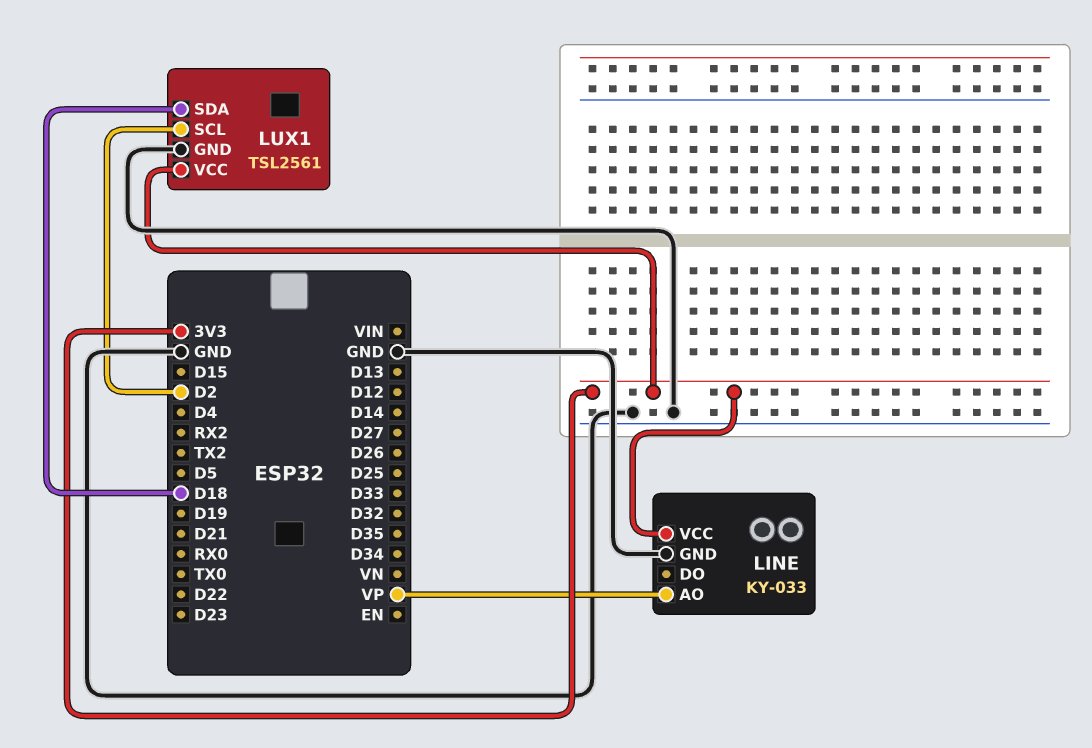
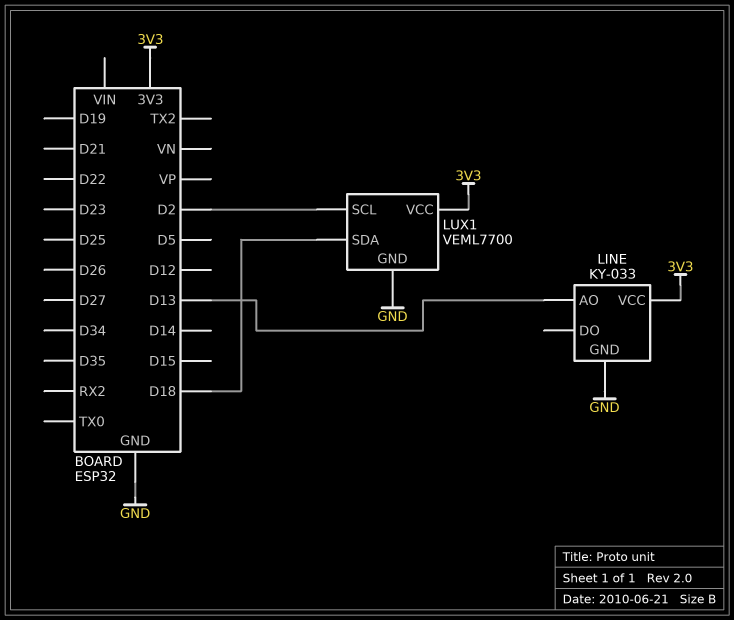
LINE pin AO: VP -> D13
LUX1: TSL2561 -> VEML7700

